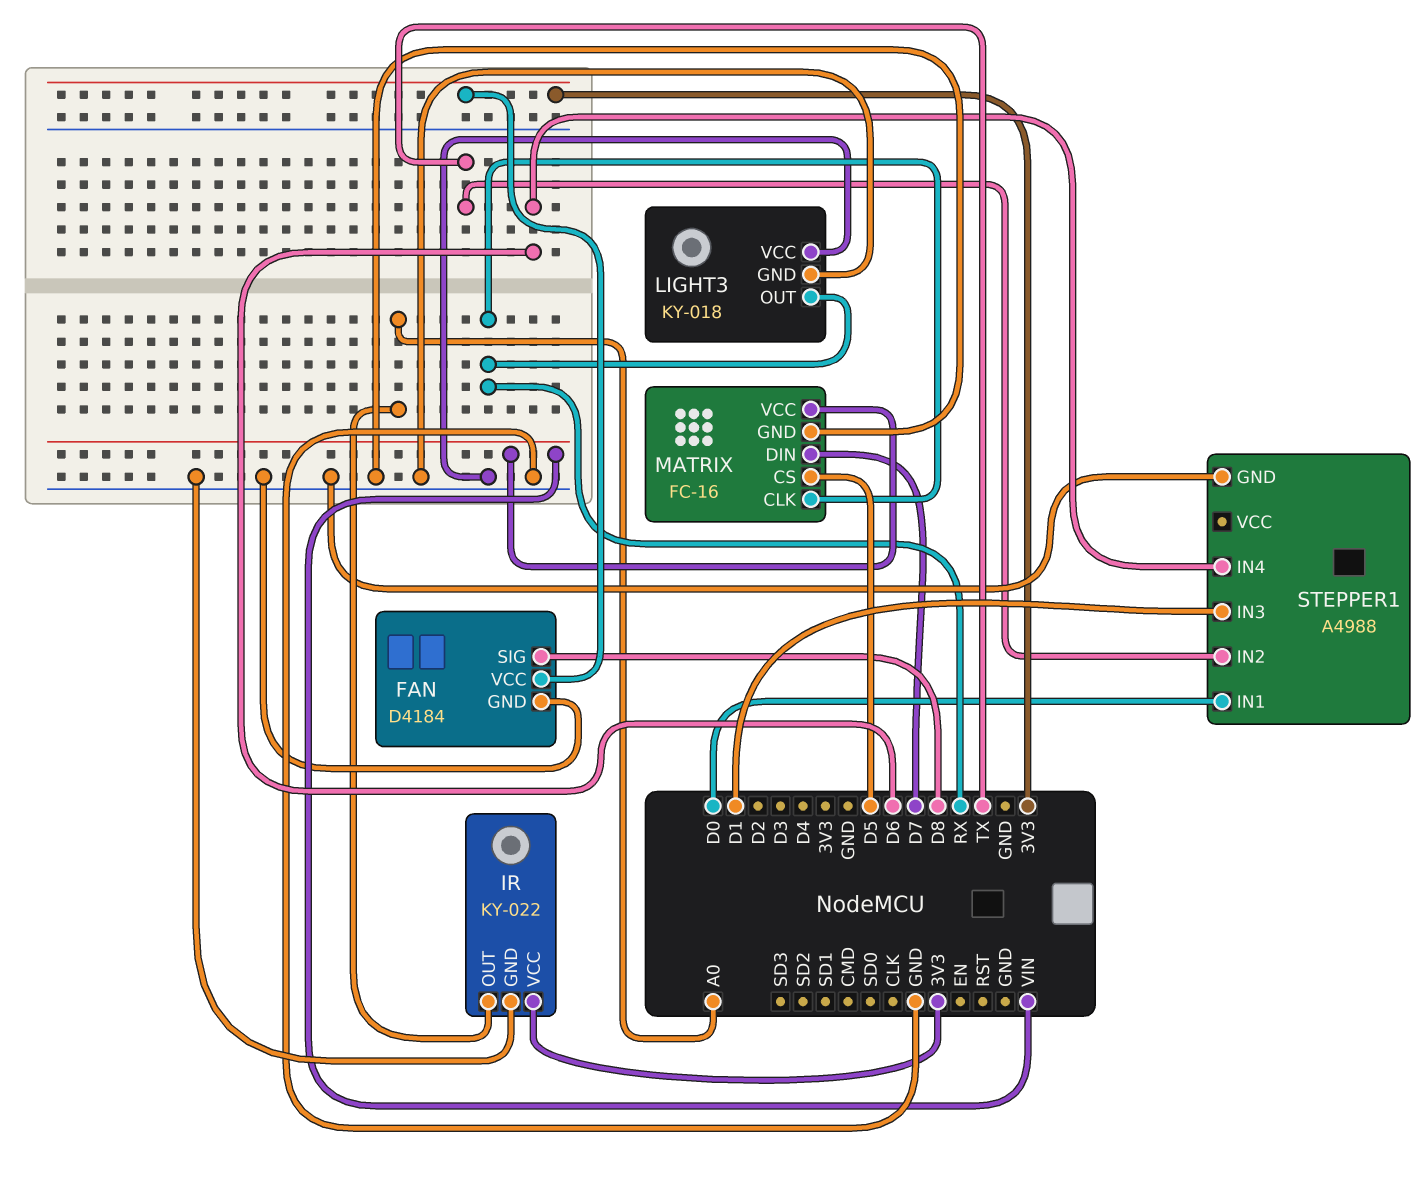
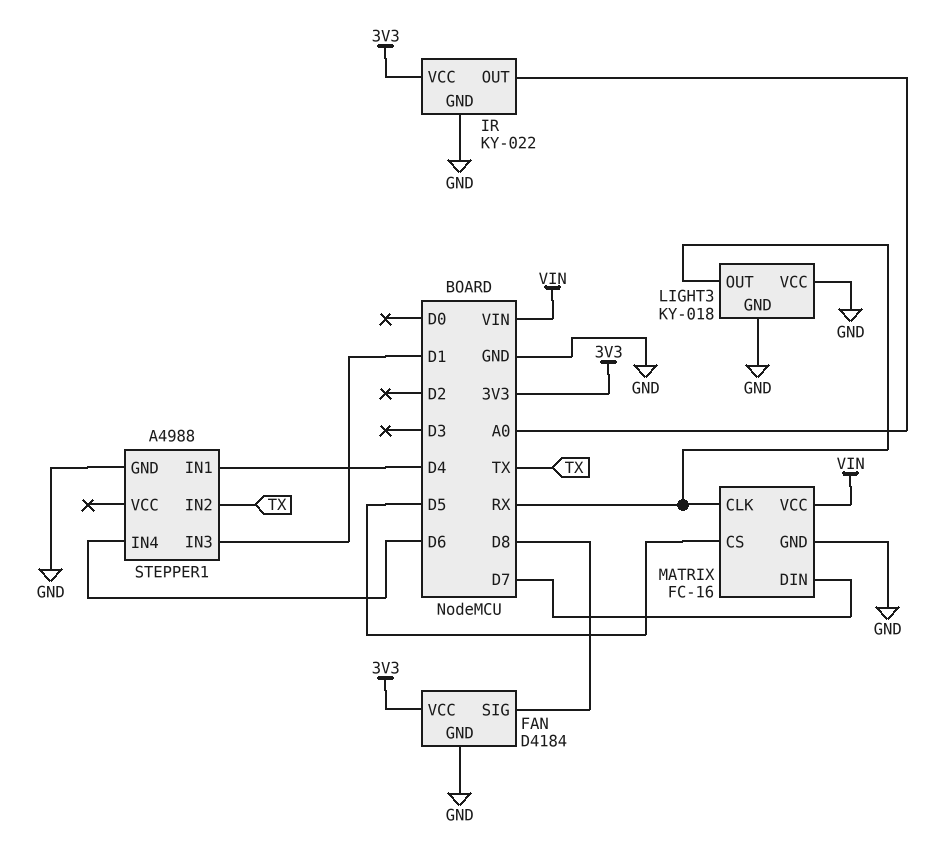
STEPPER1 pin IN1: D0 -> D4

